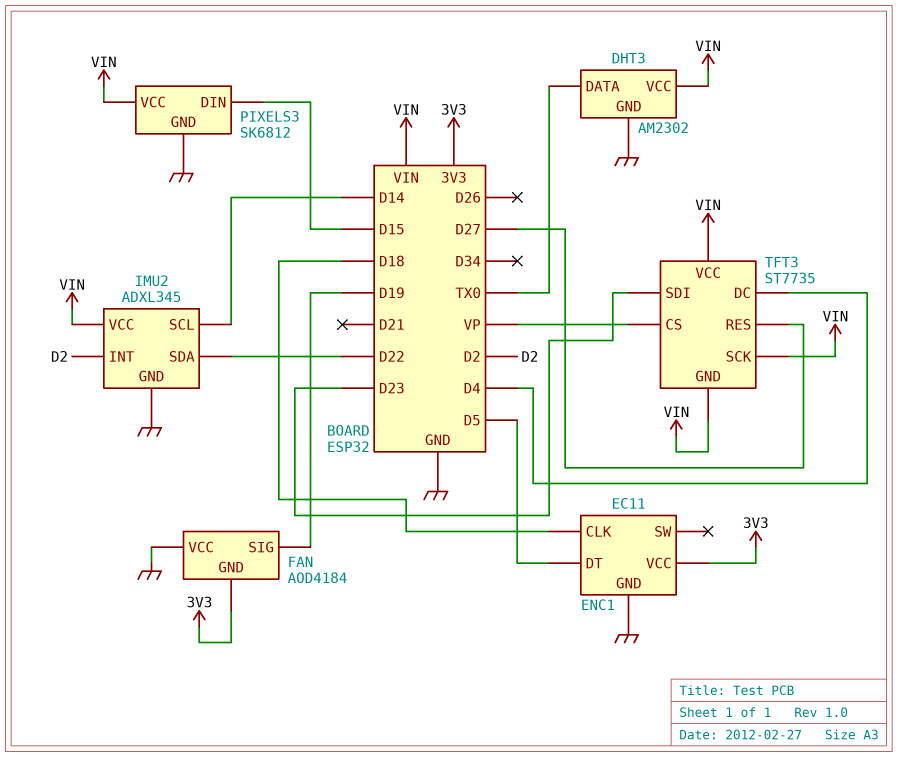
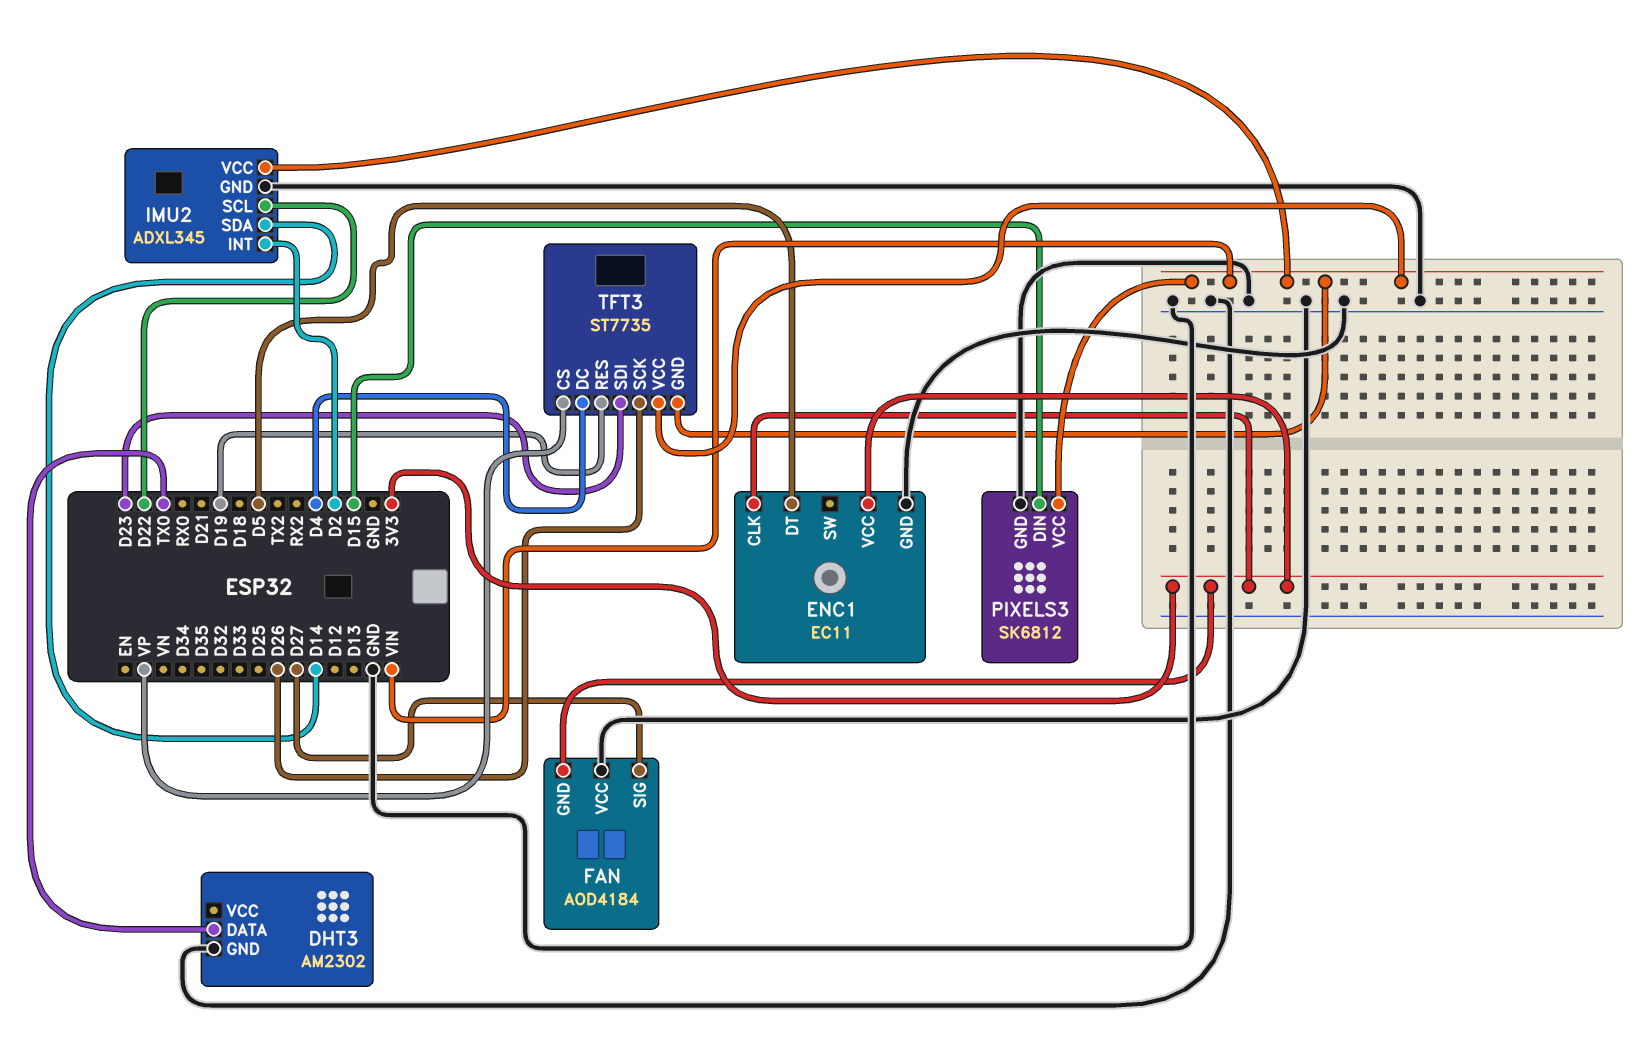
DHT3 pin VCC: VIN -> none
ENC1 pin CLK: D18 -> 3V3
FAN pin SIG: D19 -> D27
IMU2 pin SCL: D14 -> D22
IMU2 pin SDA: D22 -> D14
TFT3 pin RES: D27 -> D19
TFT3 pin SCK: VIN -> D26

